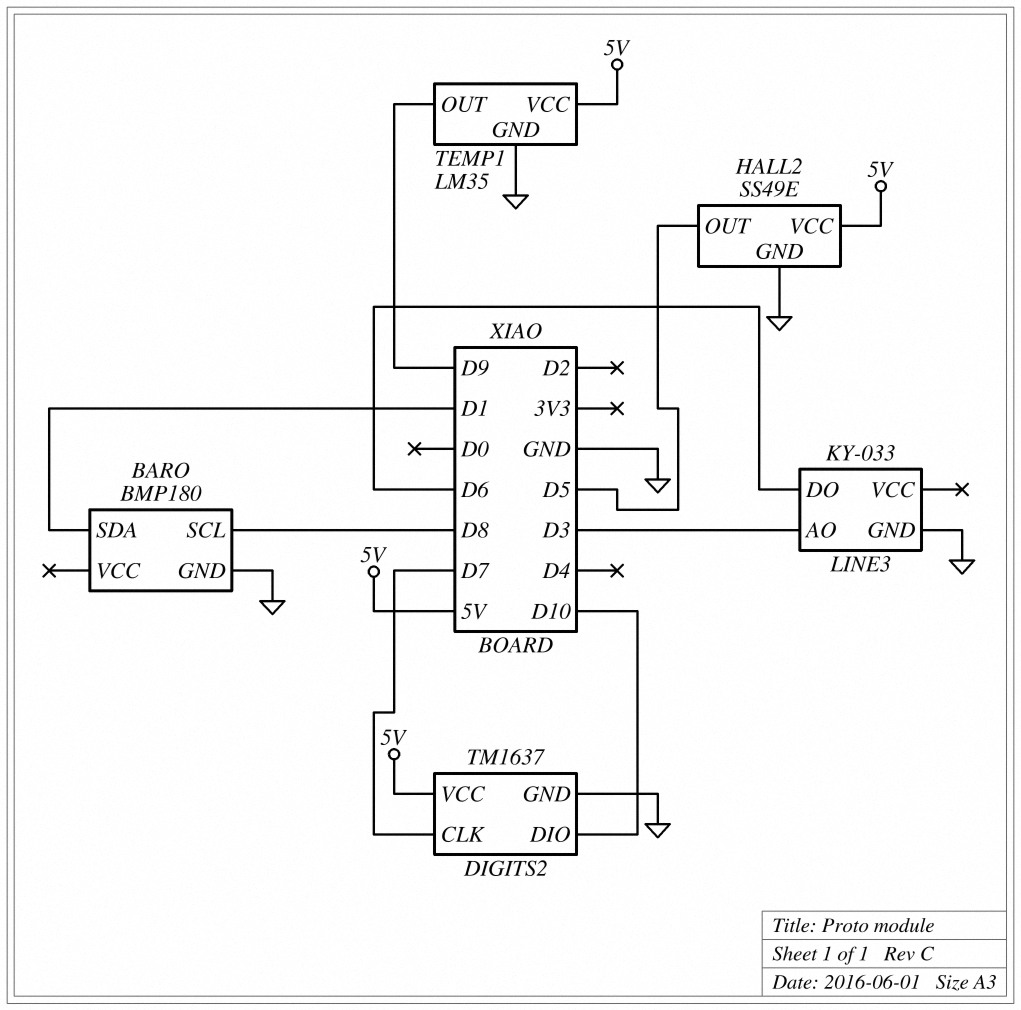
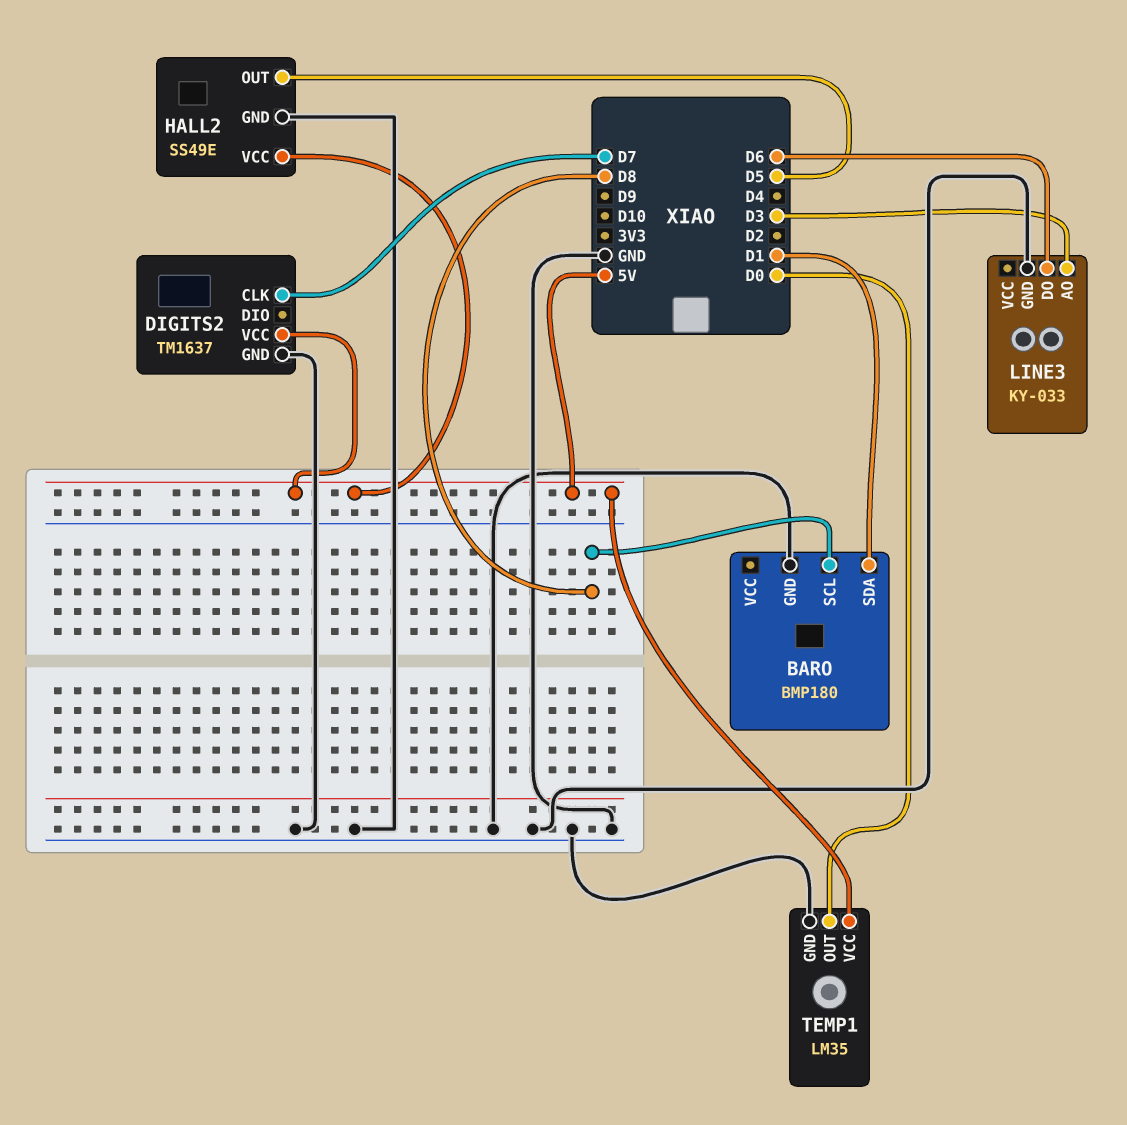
DIGITS2 pin DIO: D10 -> none
TEMP1 pin OUT: D9 -> D0

